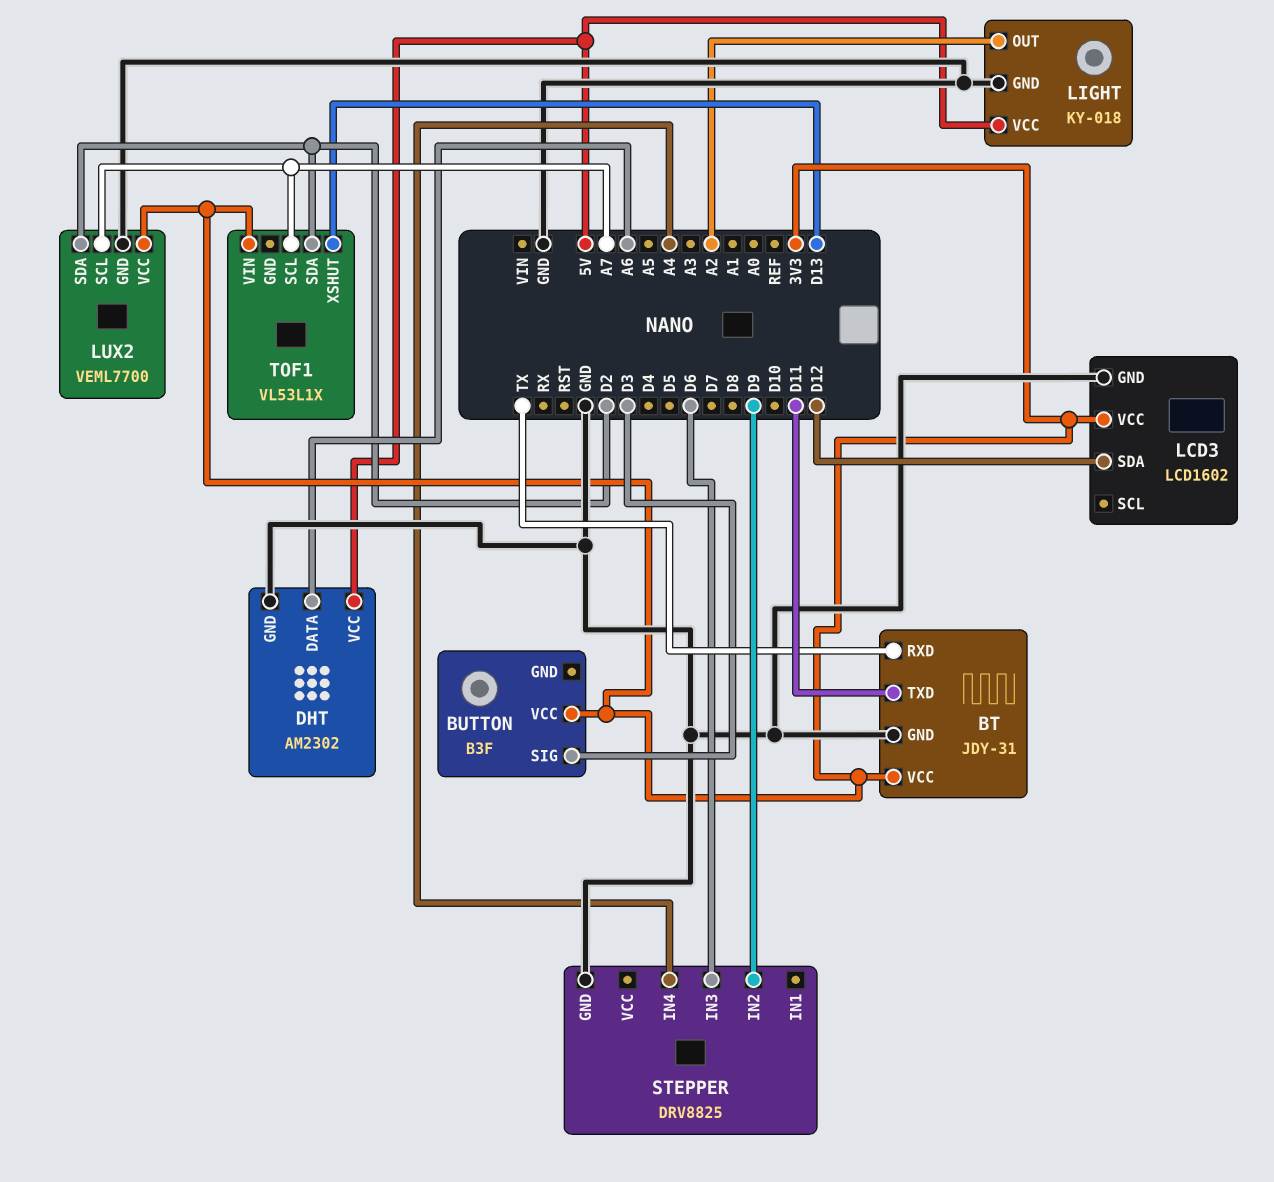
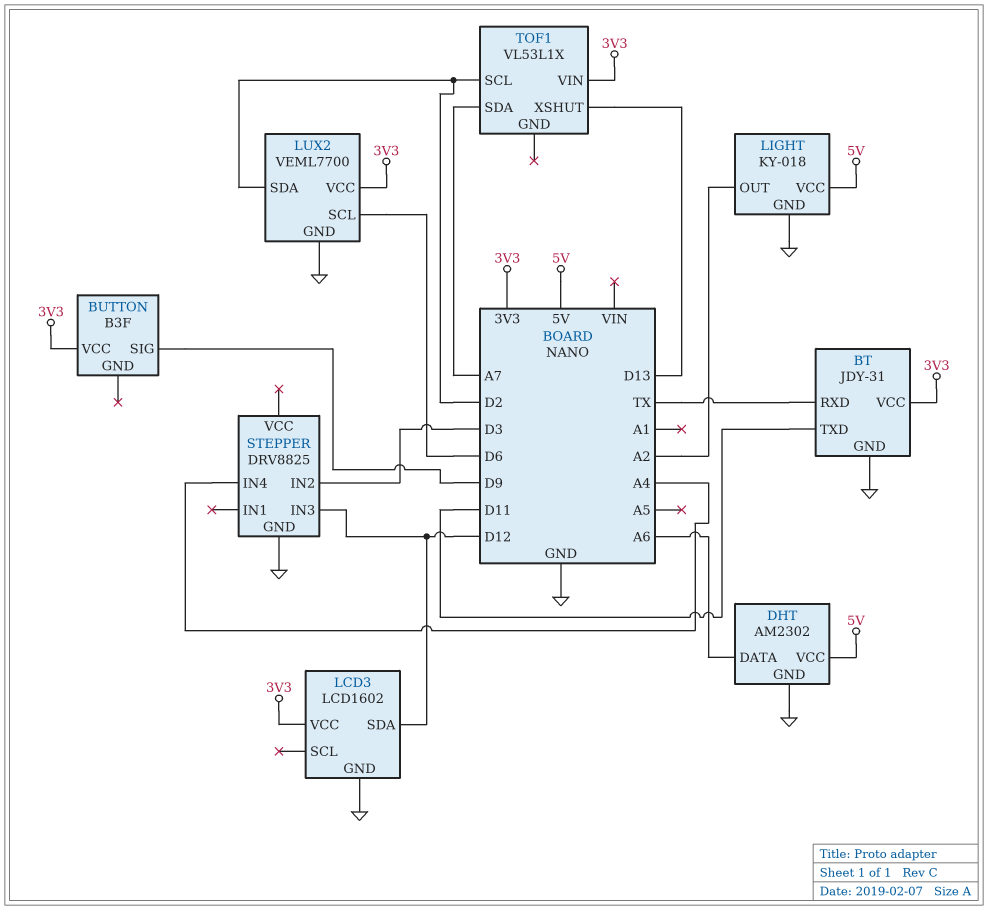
BUTTON pin SIG: D3 -> D9
LUX2 pin SCL: A7 -> D6
STEPPER pin IN2: D9 -> D3
STEPPER pin IN3: D6 -> D12
TOF1 pin SCL: A7 -> D2
TOF1 pin SDA: D2 -> A7

